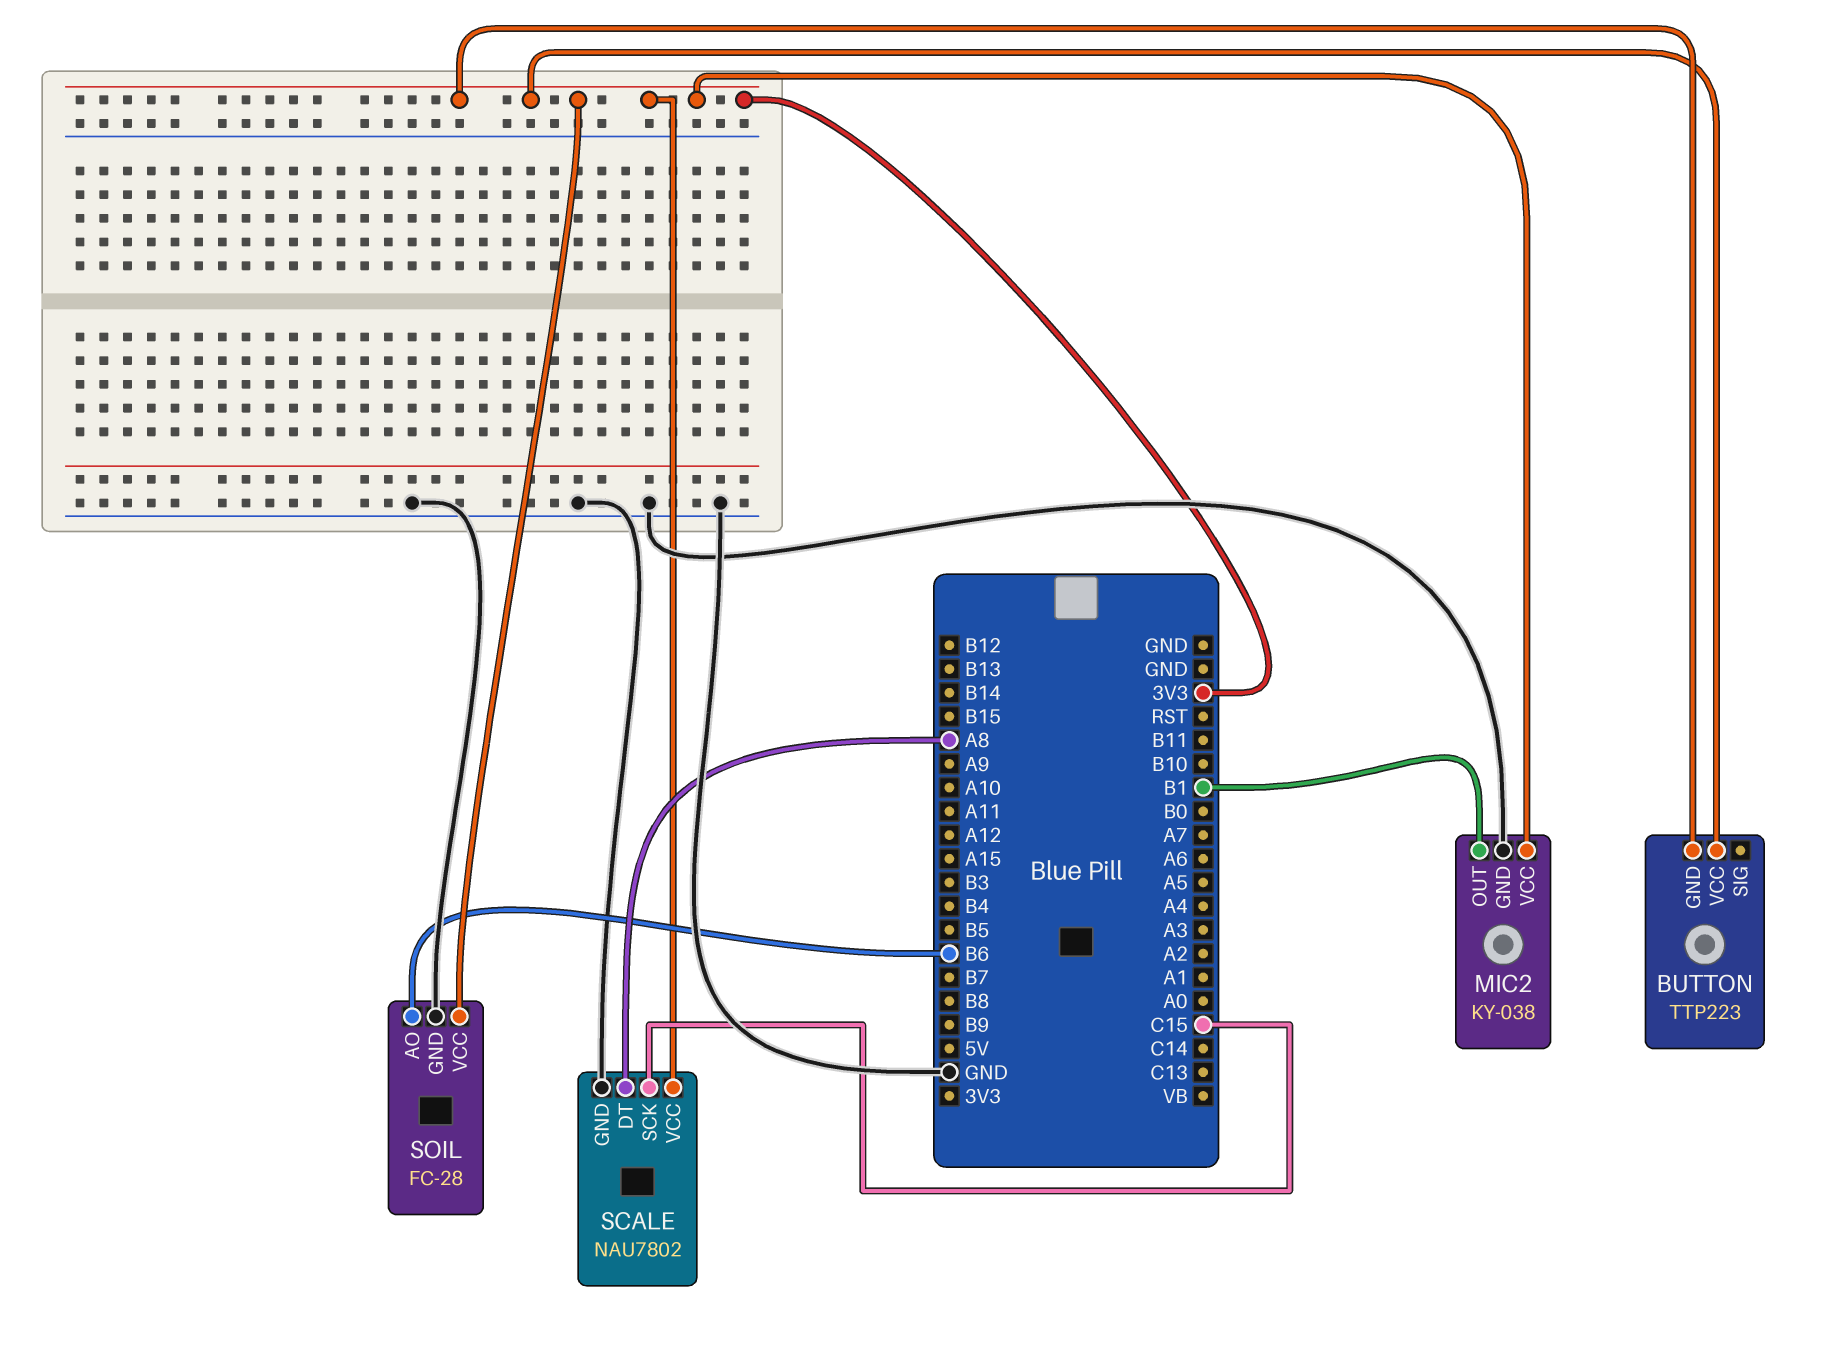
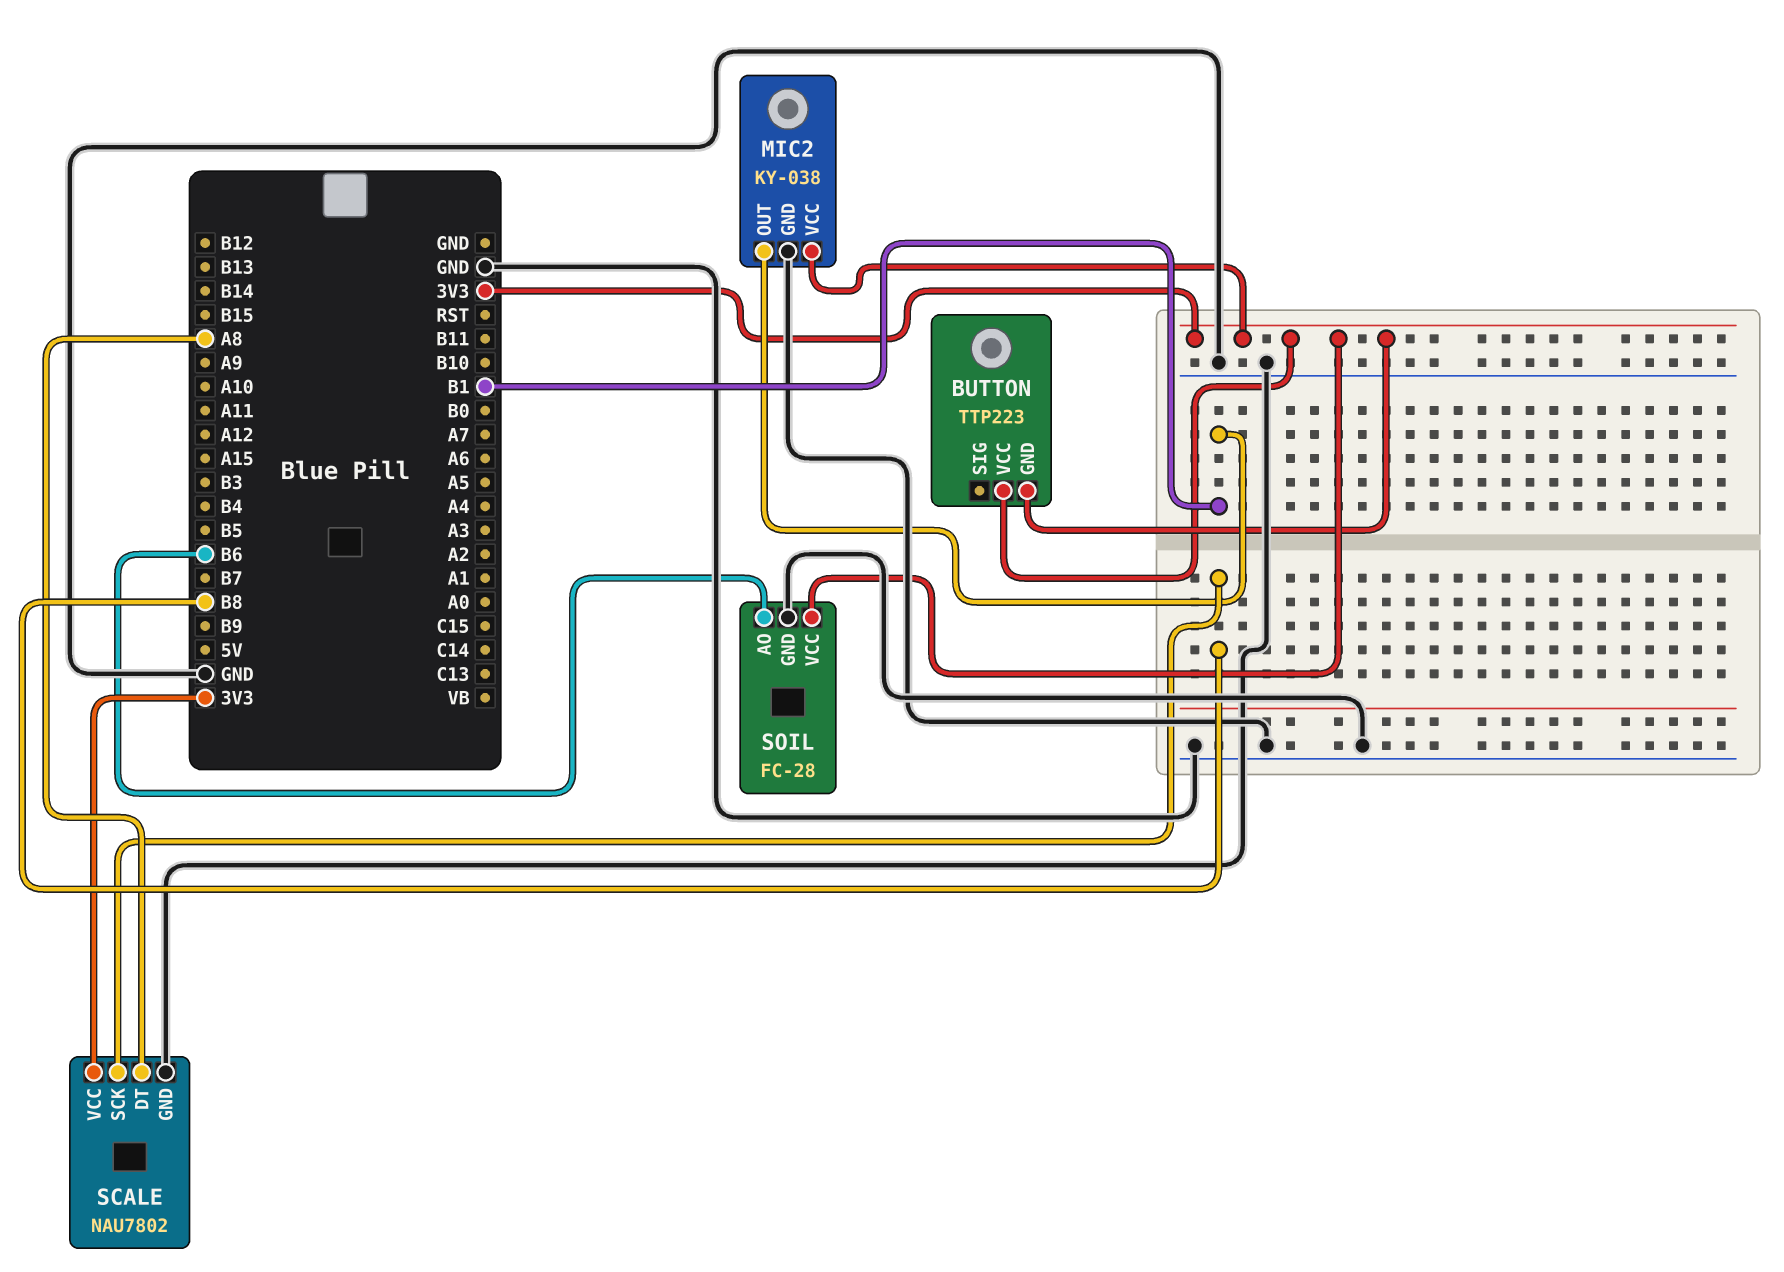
SCALE pin SCK: C15 -> B8

